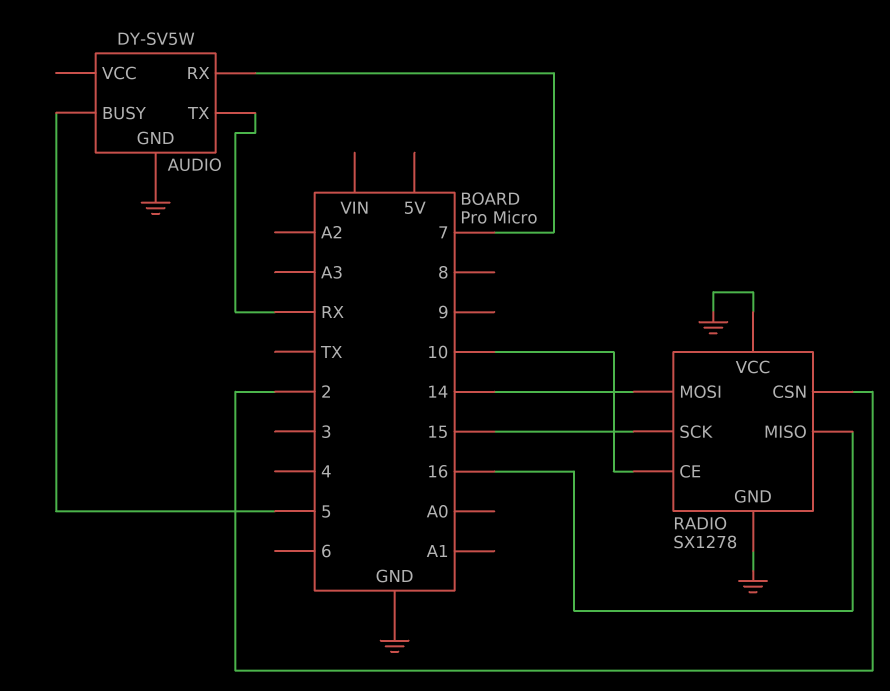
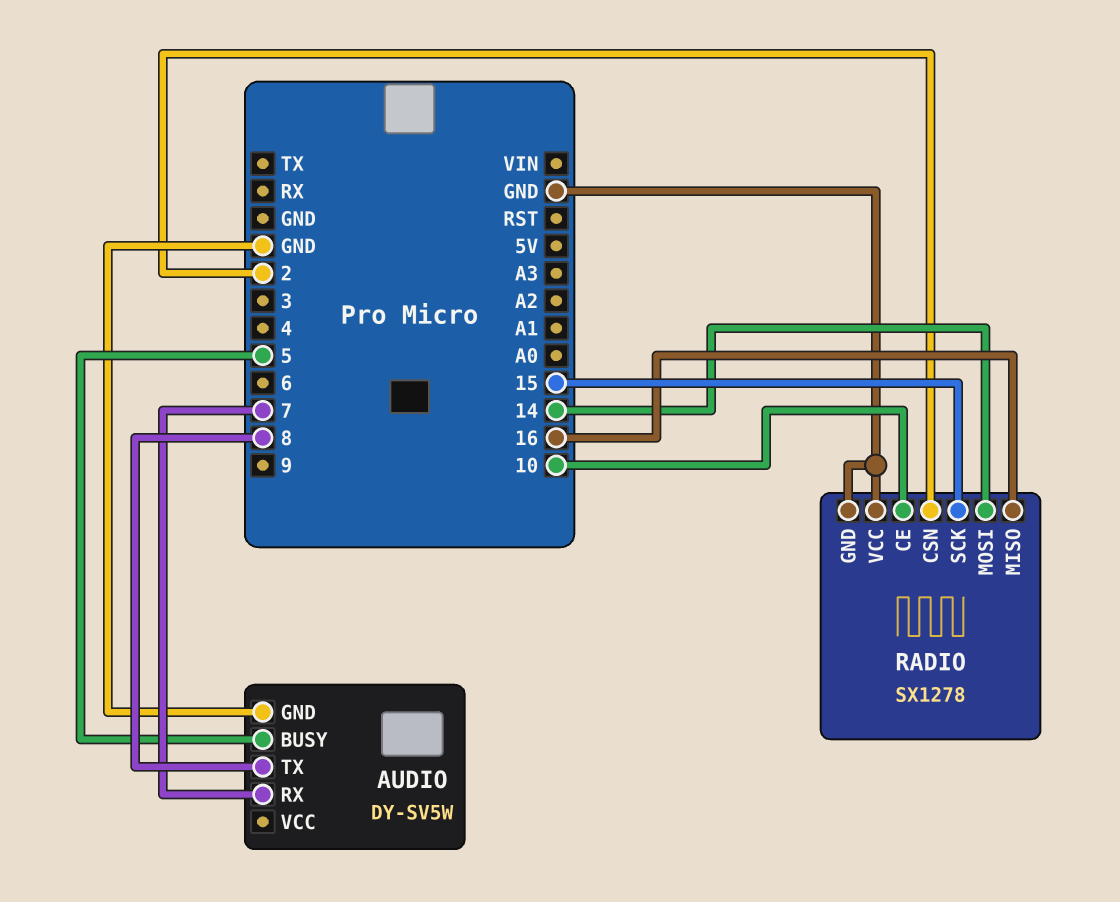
AUDIO pin TX: RX -> 8

